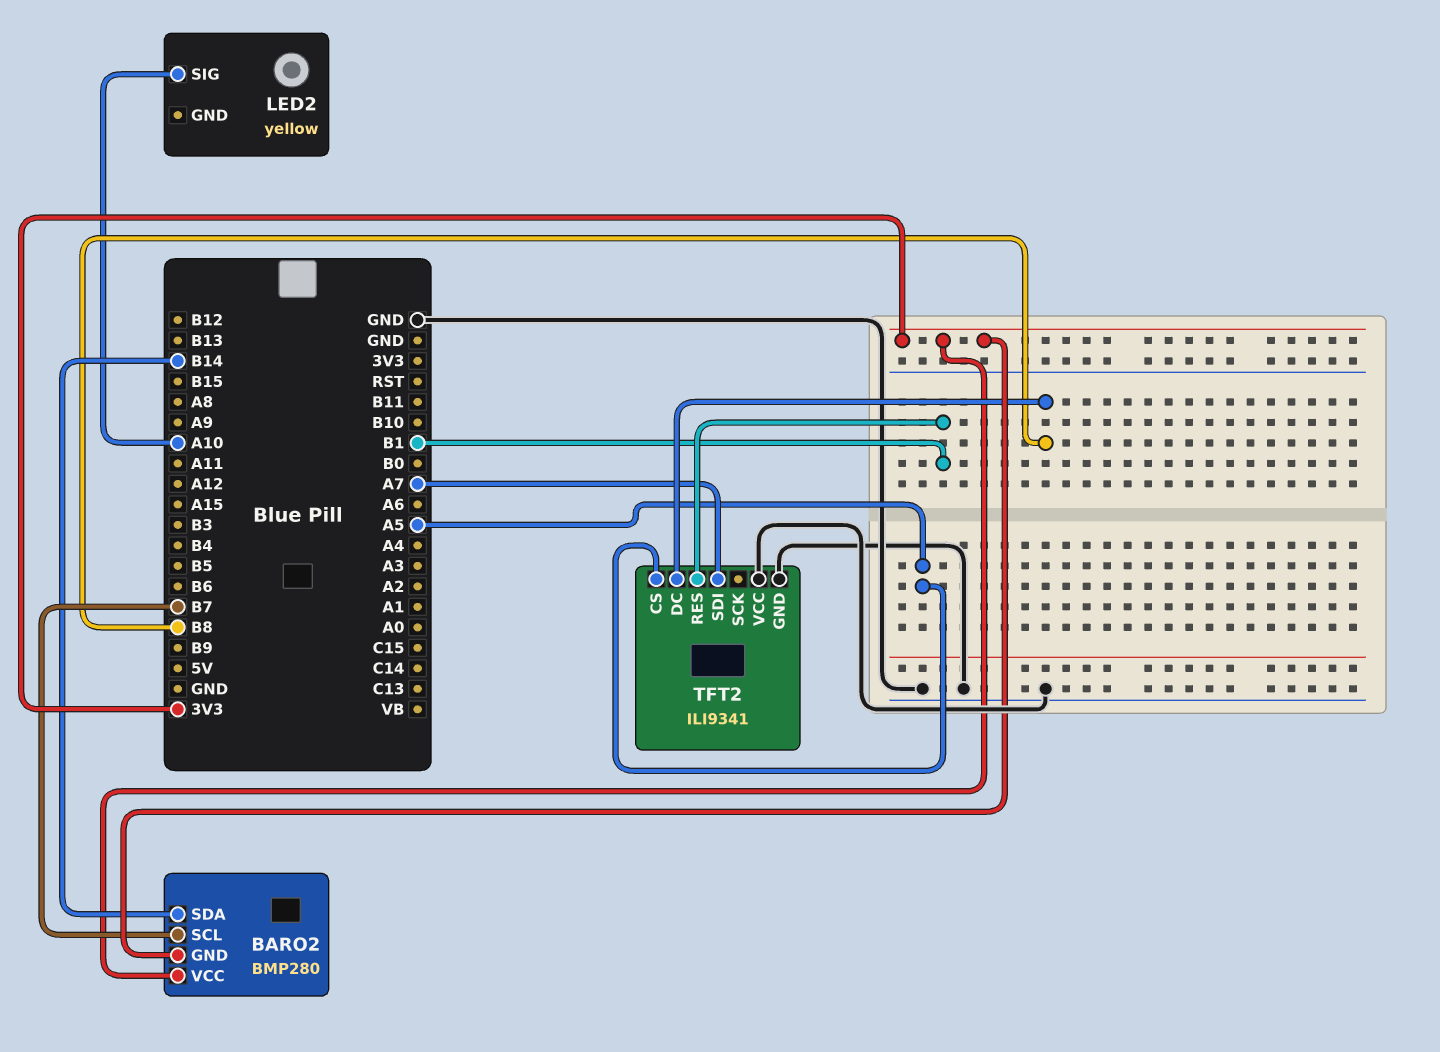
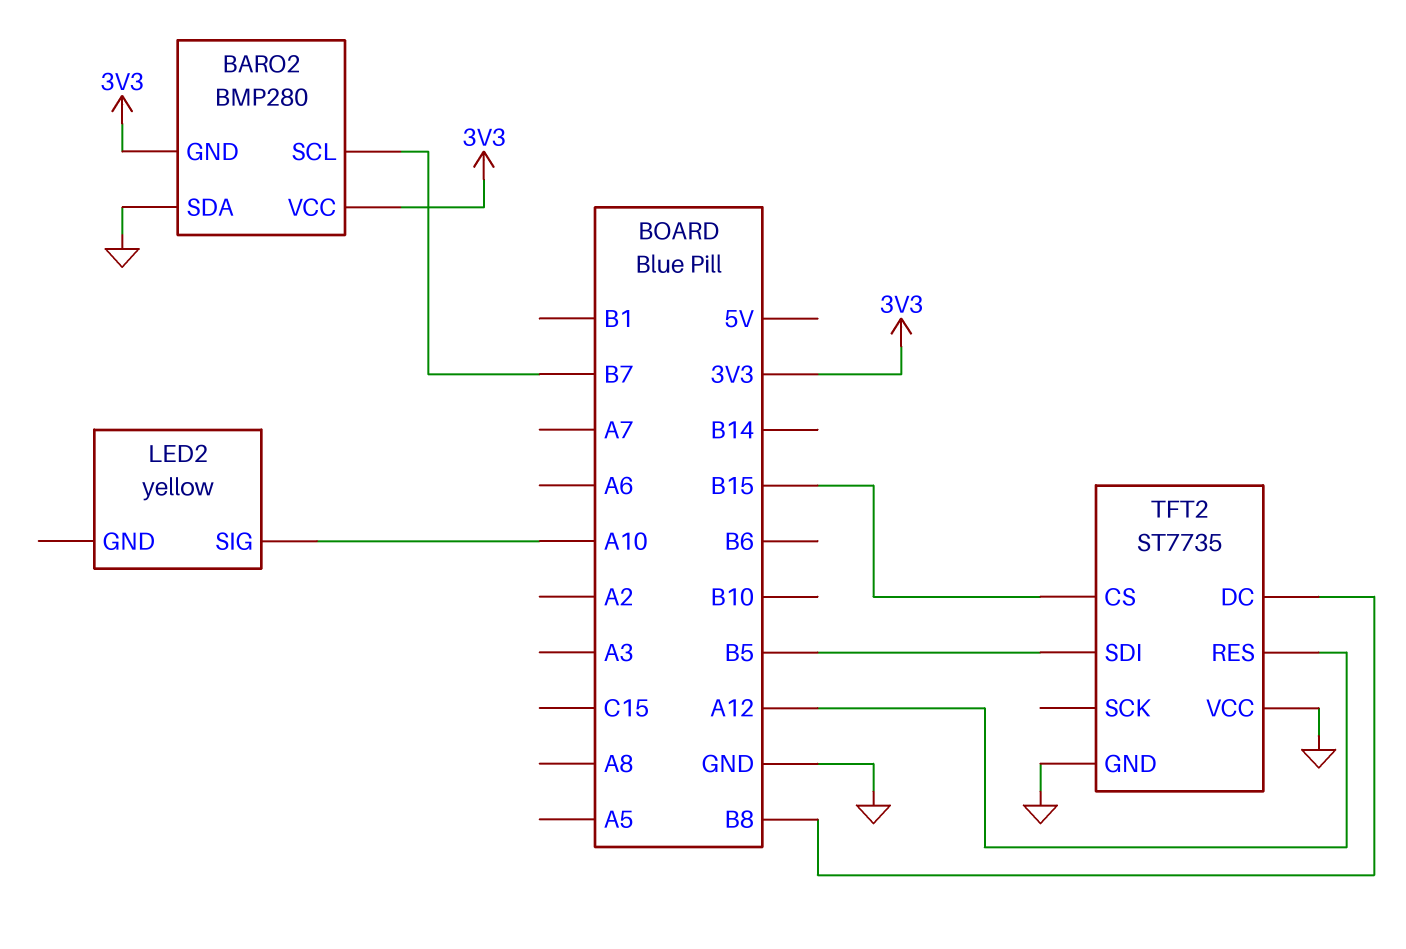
BARO2 pin SDA: B14 -> GND
TFT2: ILI9341 -> ST7735
TFT2 pin CS: A5 -> B15
TFT2 pin RES: B1 -> A12
TFT2 pin SDI: A7 -> B5

